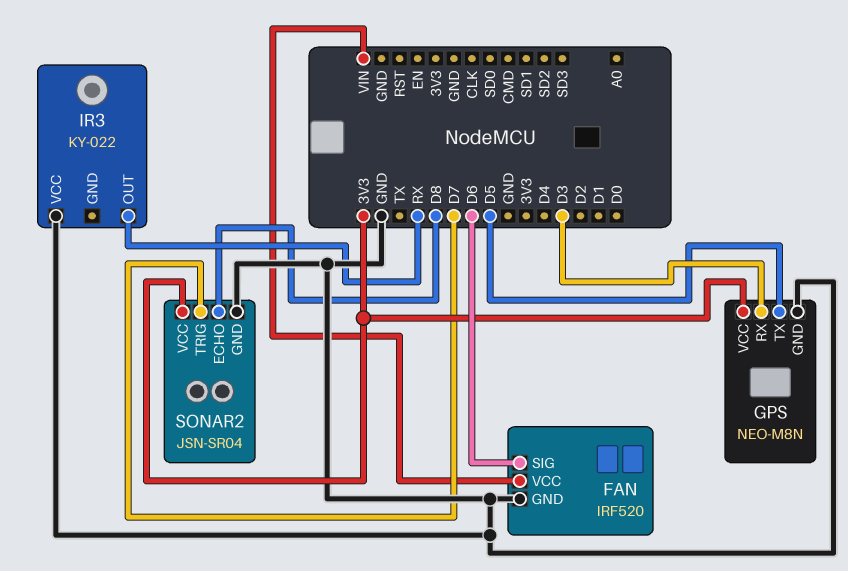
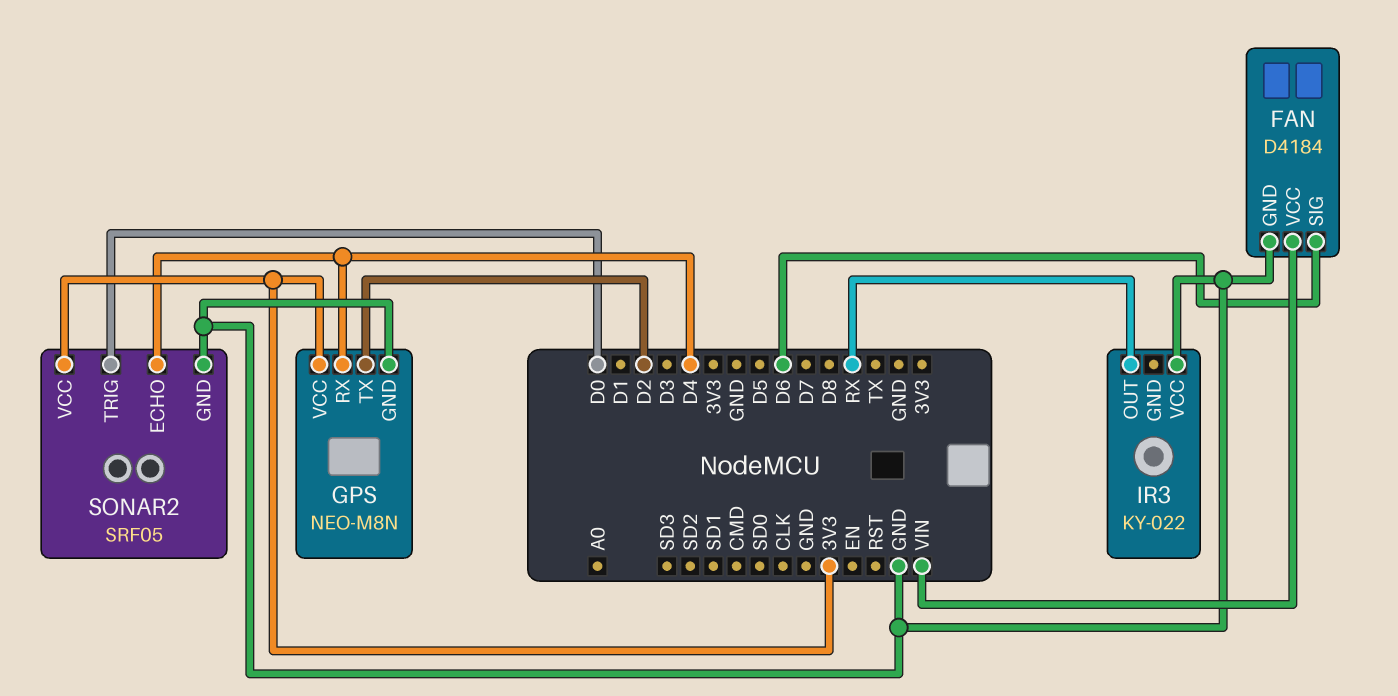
FAN: IRF520 -> D4184
GPS pin RX: D3 -> D4
GPS pin TX: D5 -> D2
SONAR2: JSN-SR04 -> SRF05
SONAR2 pin ECHO: D8 -> D4
SONAR2 pin TRIG: D7 -> D0

